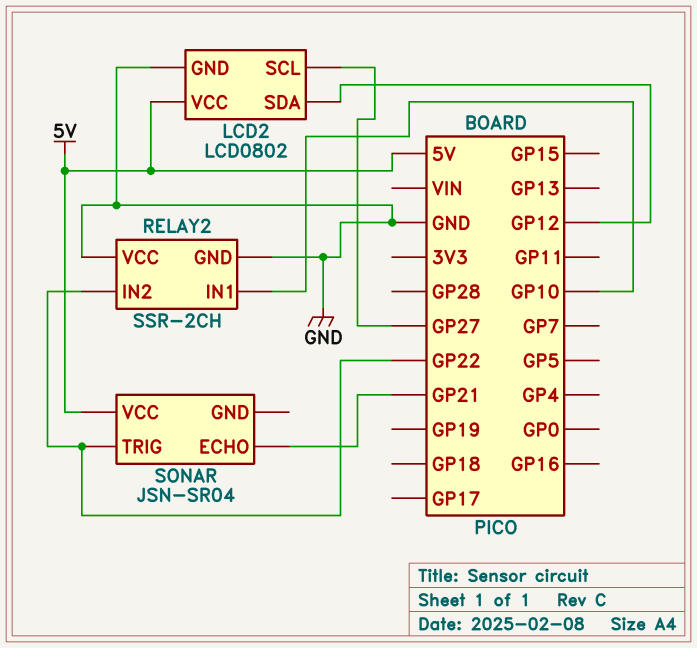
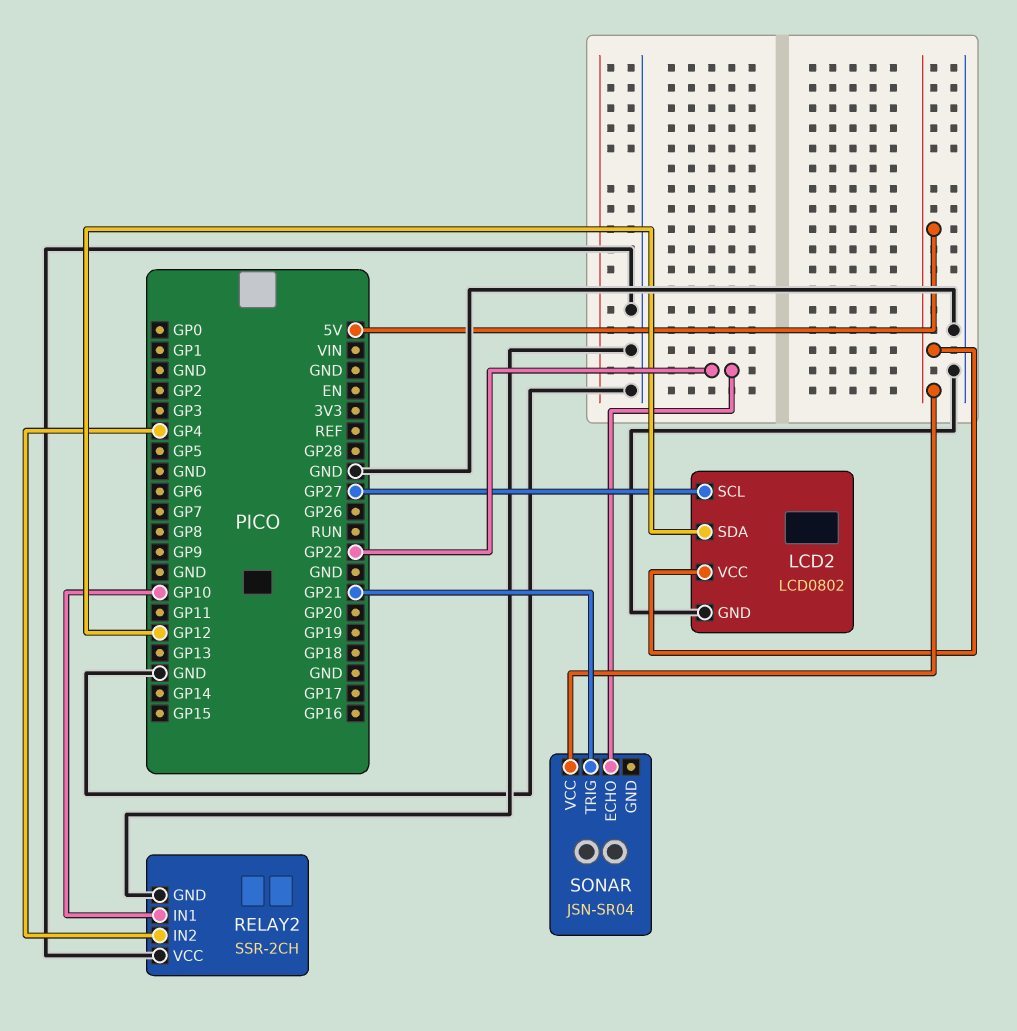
RELAY2 pin IN2: GP22 -> GP4
SONAR pin ECHO: GP21 -> GP22
SONAR pin TRIG: GP22 -> GP21

